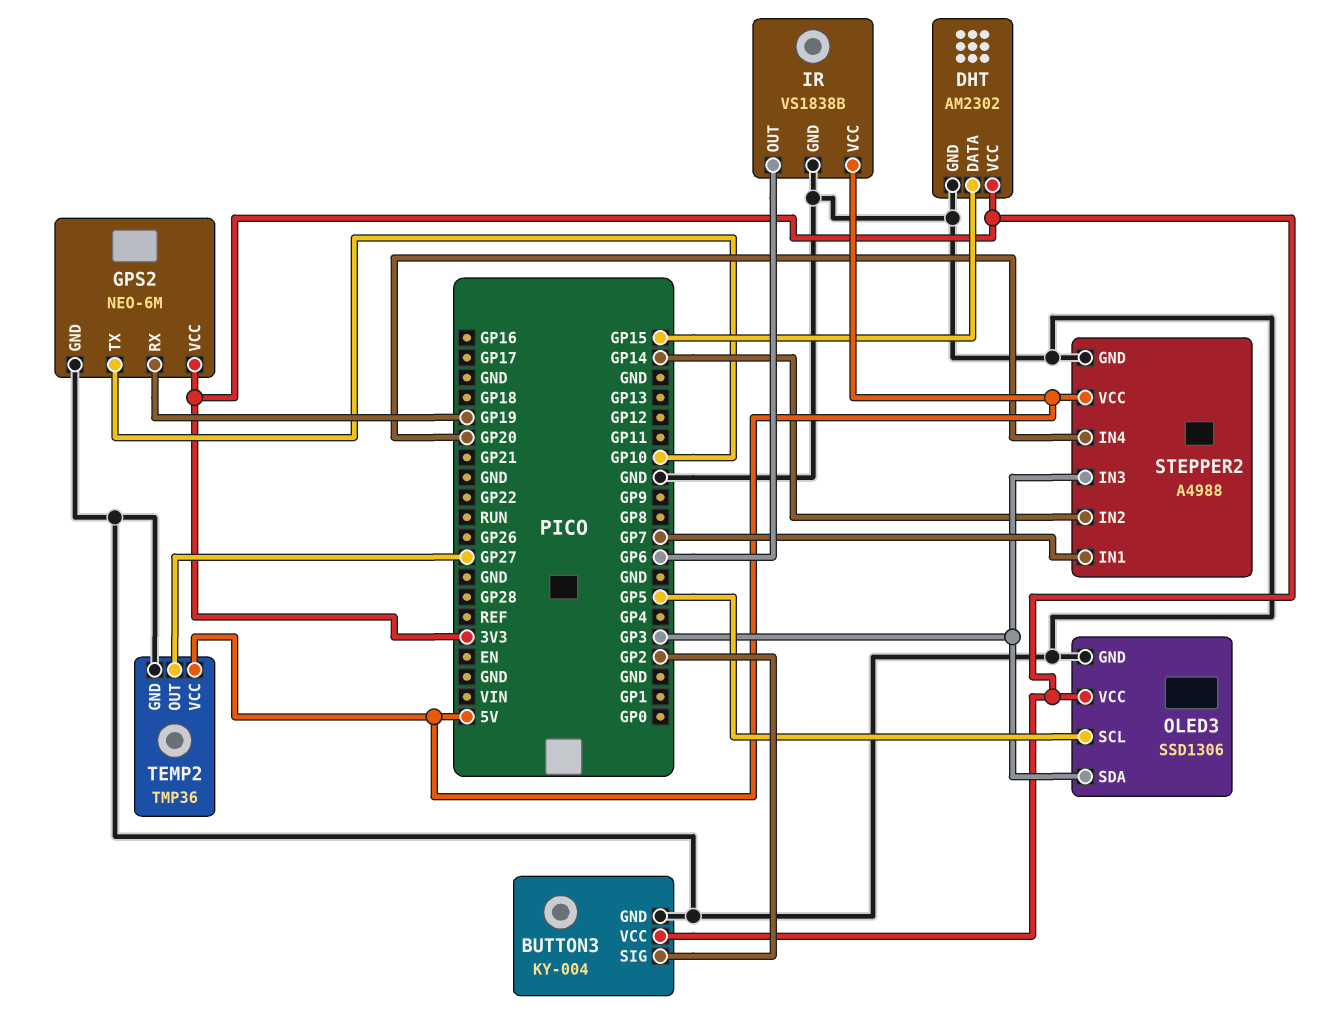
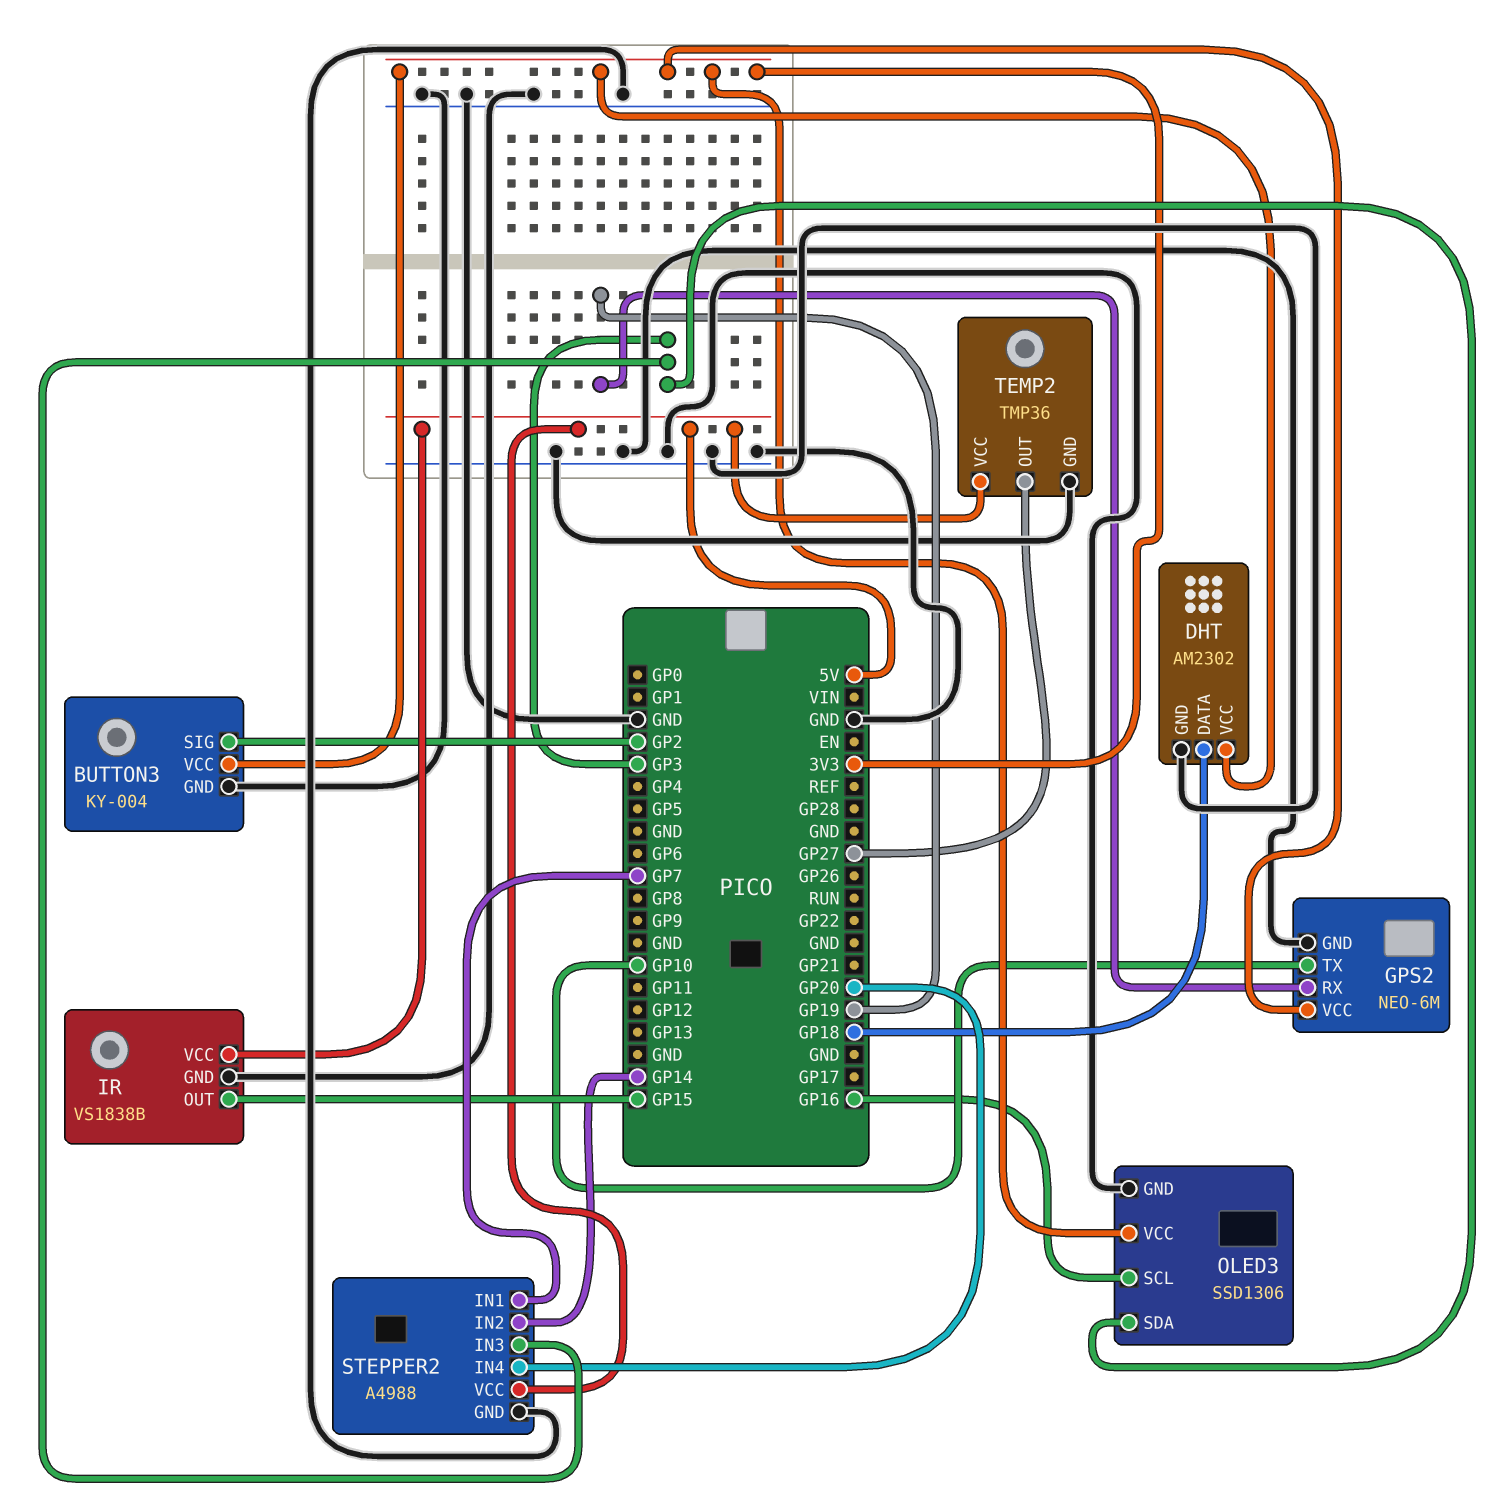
DHT pin DATA: GP15 -> GP18
IR pin OUT: GP6 -> GP15
OLED3 pin SCL: GP5 -> GP16

